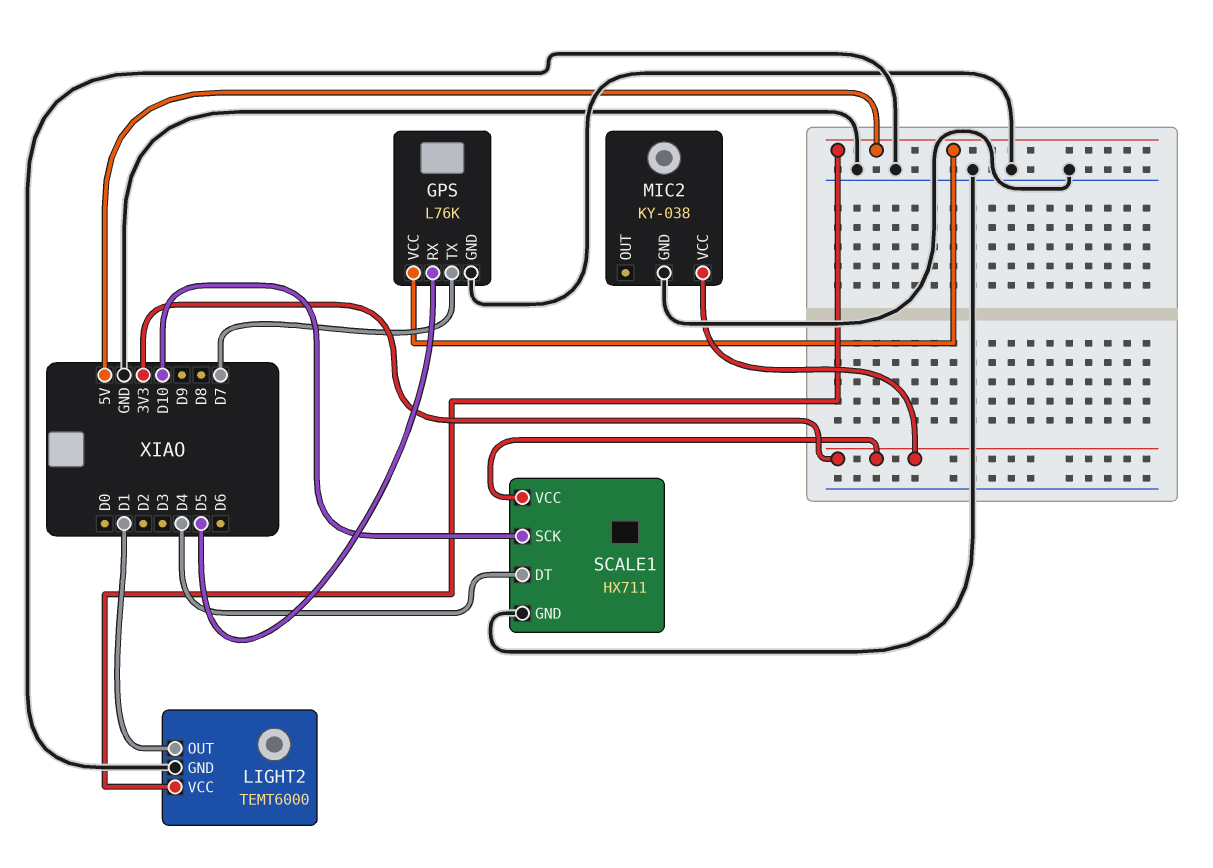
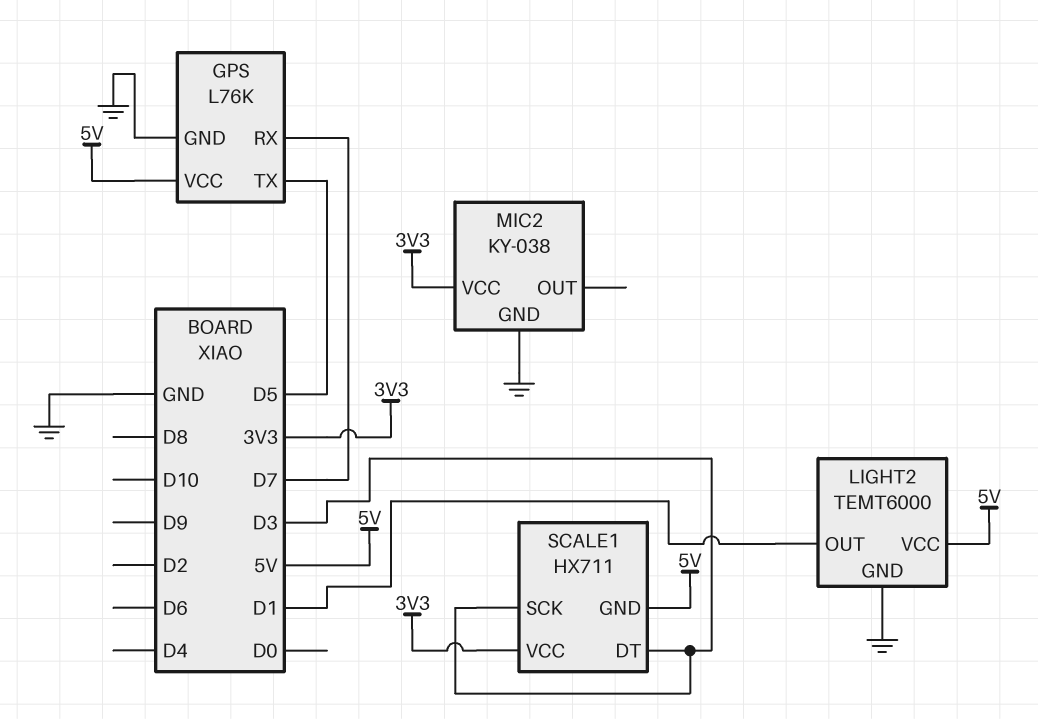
GPS pin RX: D5 -> D7
GPS pin TX: D7 -> D5
SCALE1 pin DT: D4 -> D3
SCALE1 pin GND: GND -> 5V
SCALE1 pin SCK: D10 -> D3

